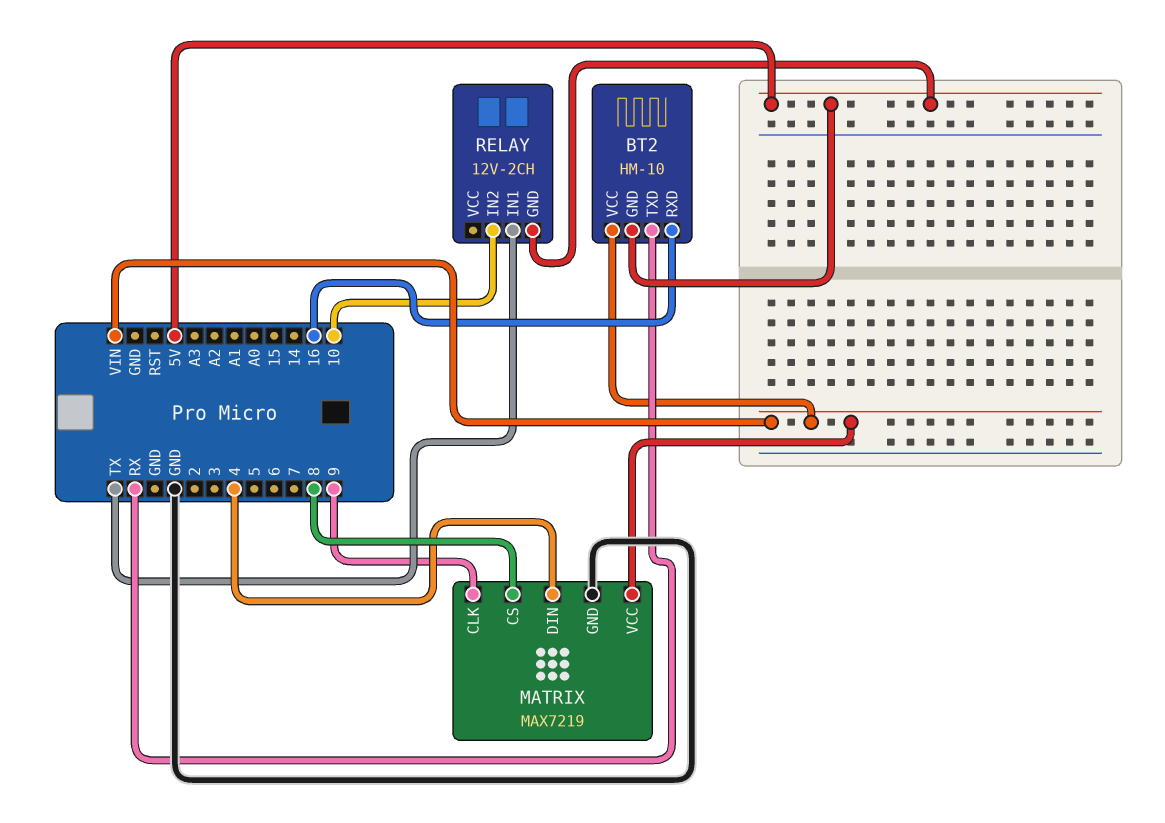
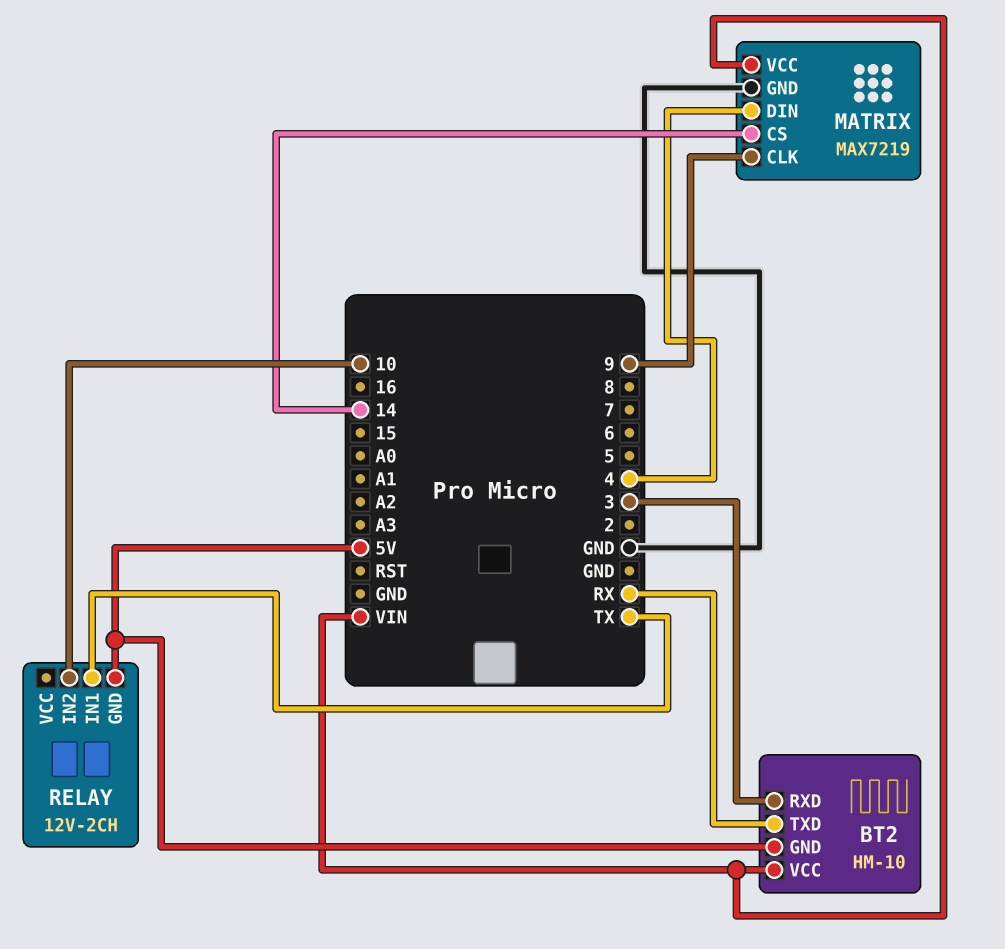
BT2 pin RXD: 16 -> 3
MATRIX pin CS: 8 -> 14

